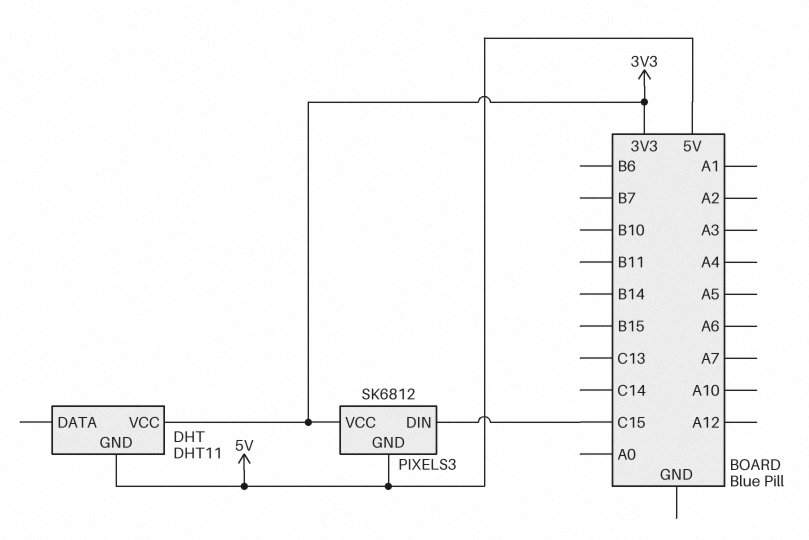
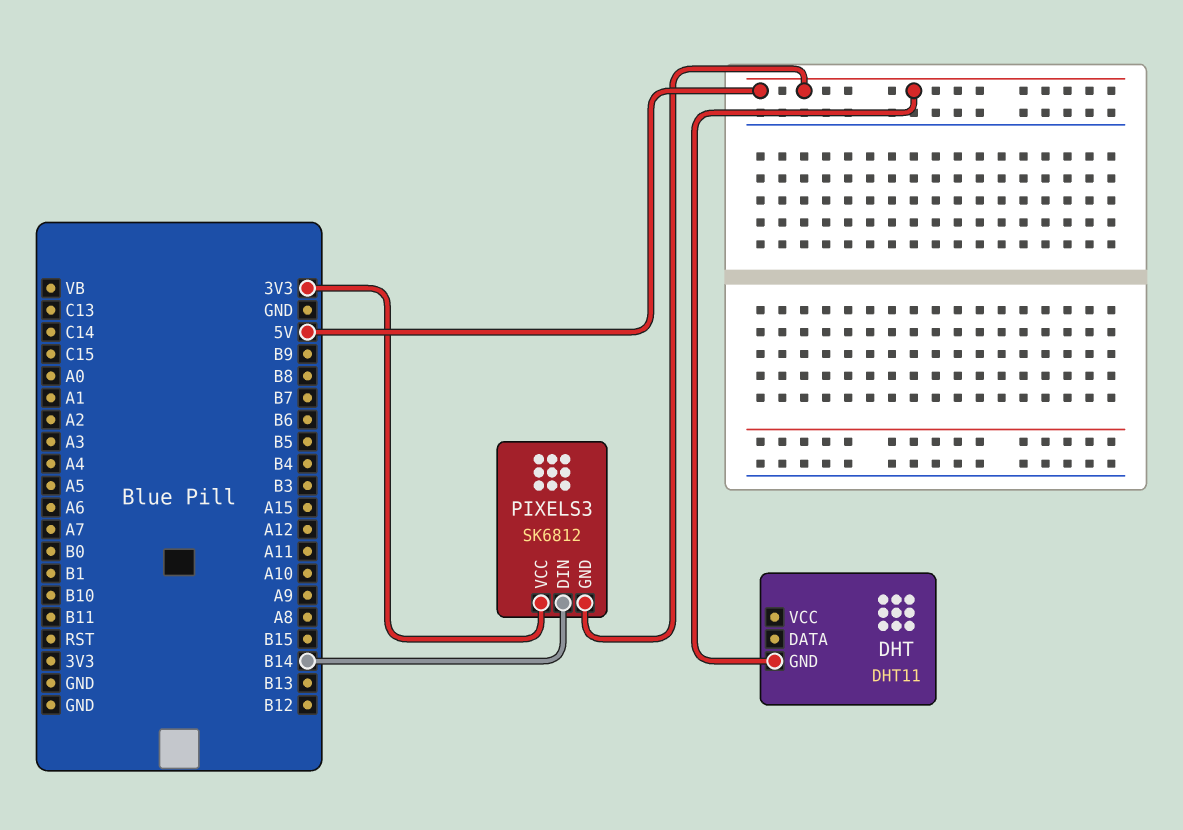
DHT pin VCC: 3V3 -> none
PIXELS3 pin DIN: C15 -> B14

